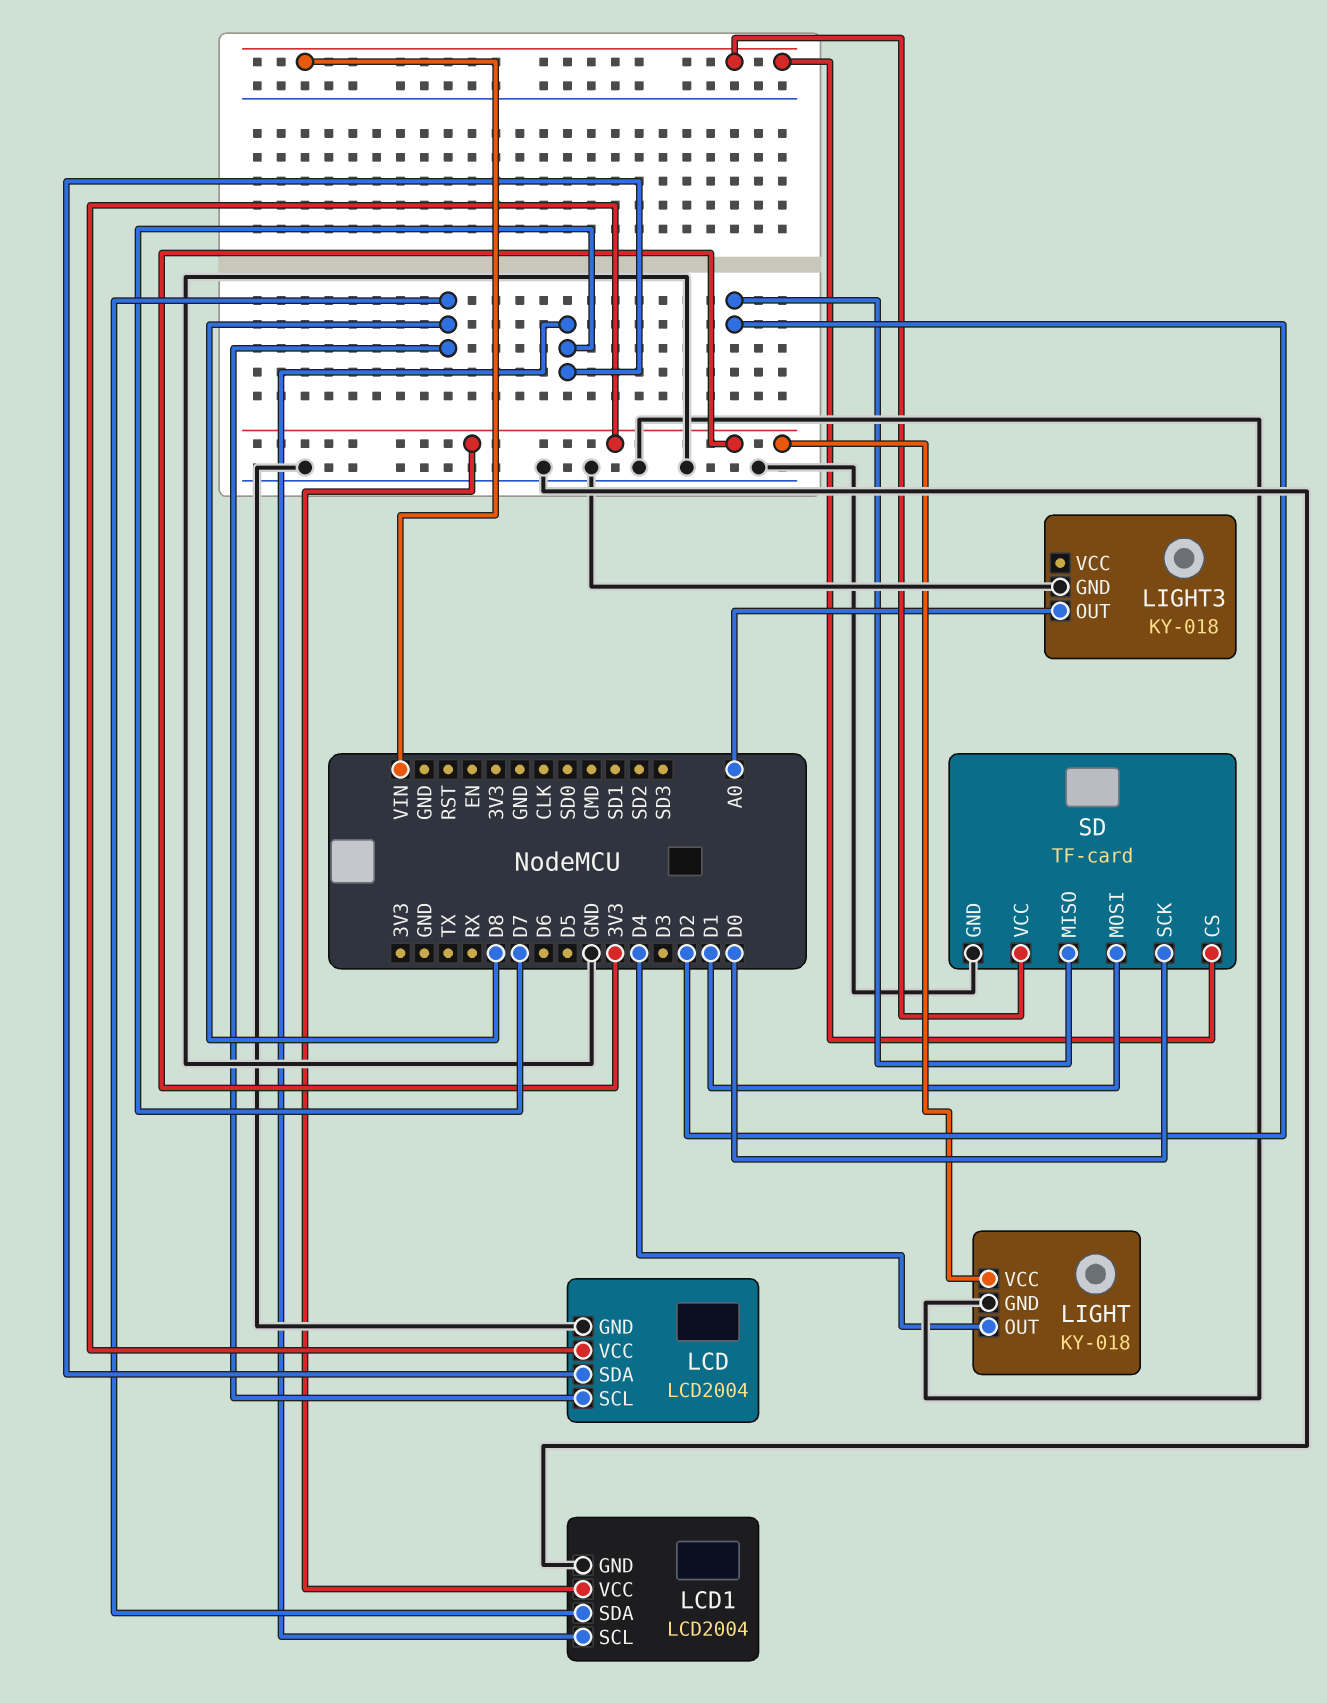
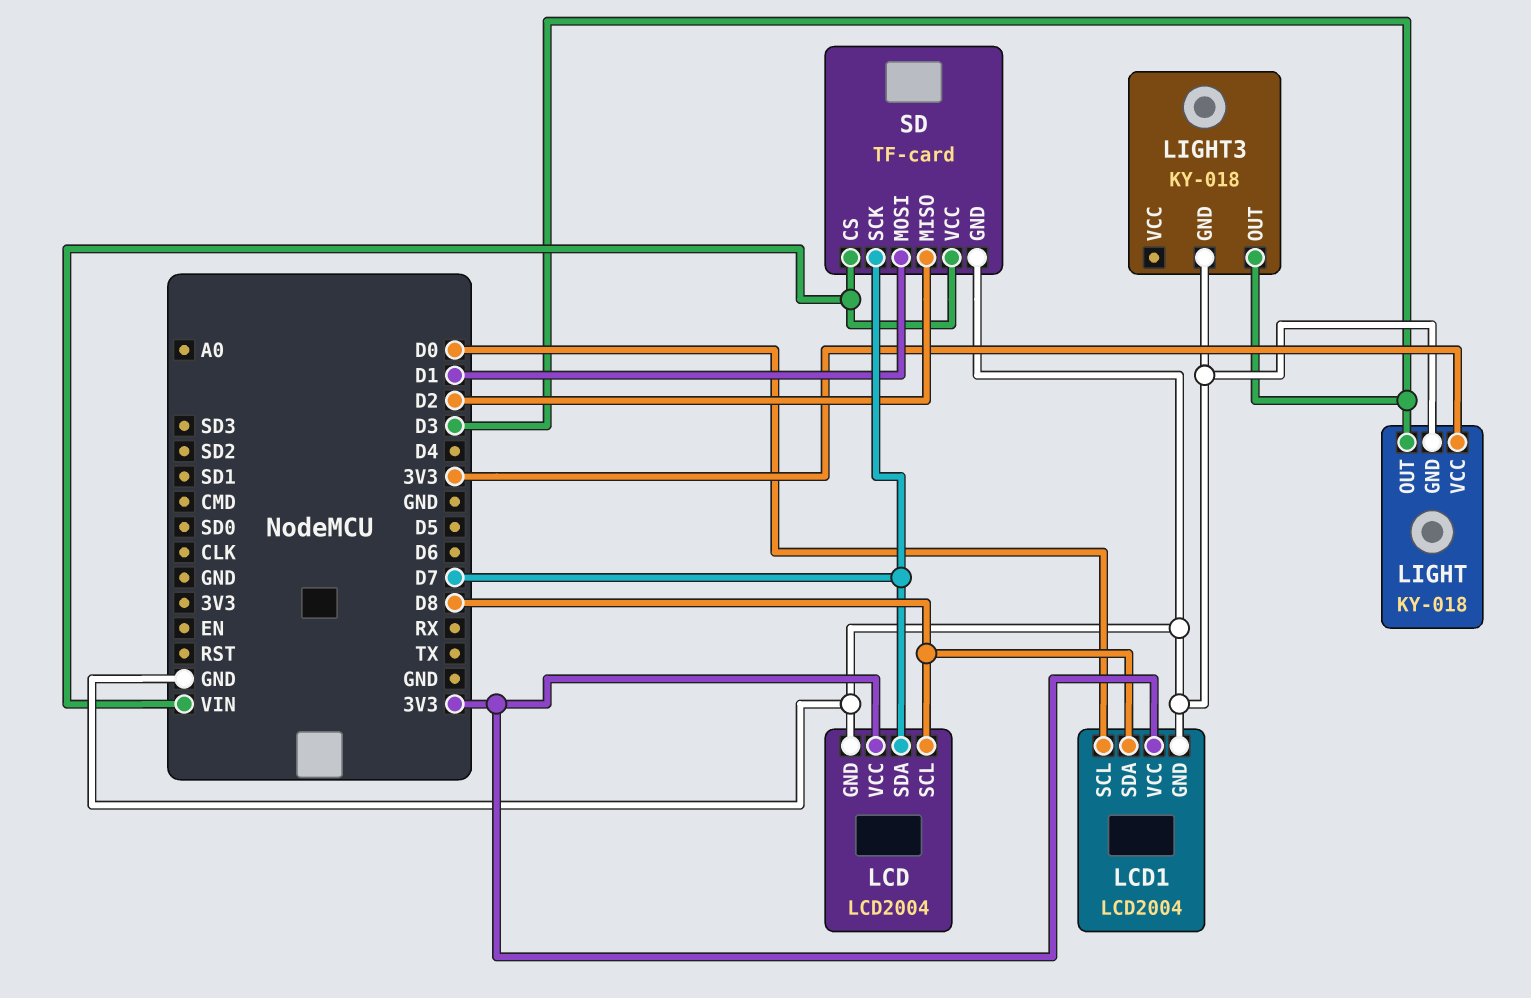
LCD1 pin SCL: D7 -> D0
LIGHT pin OUT: D4 -> D3
LIGHT3 pin OUT: A0 -> D3
SD pin SCK: D0 -> D7

